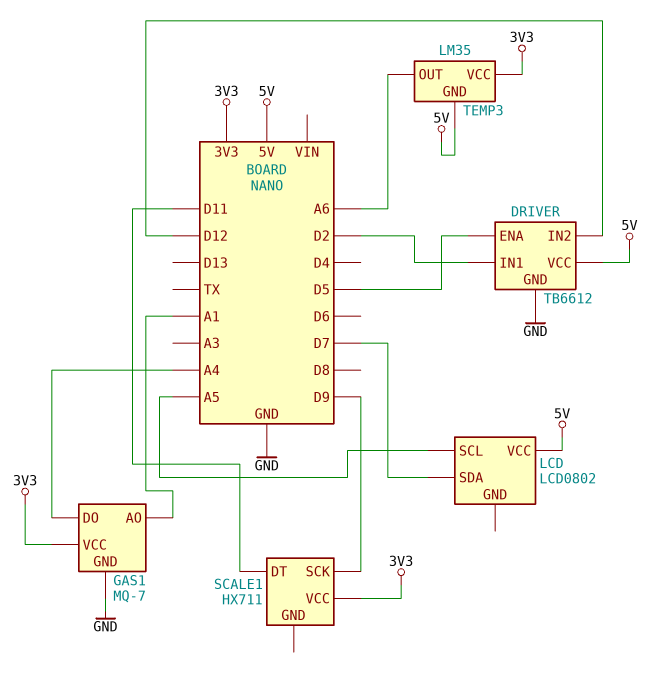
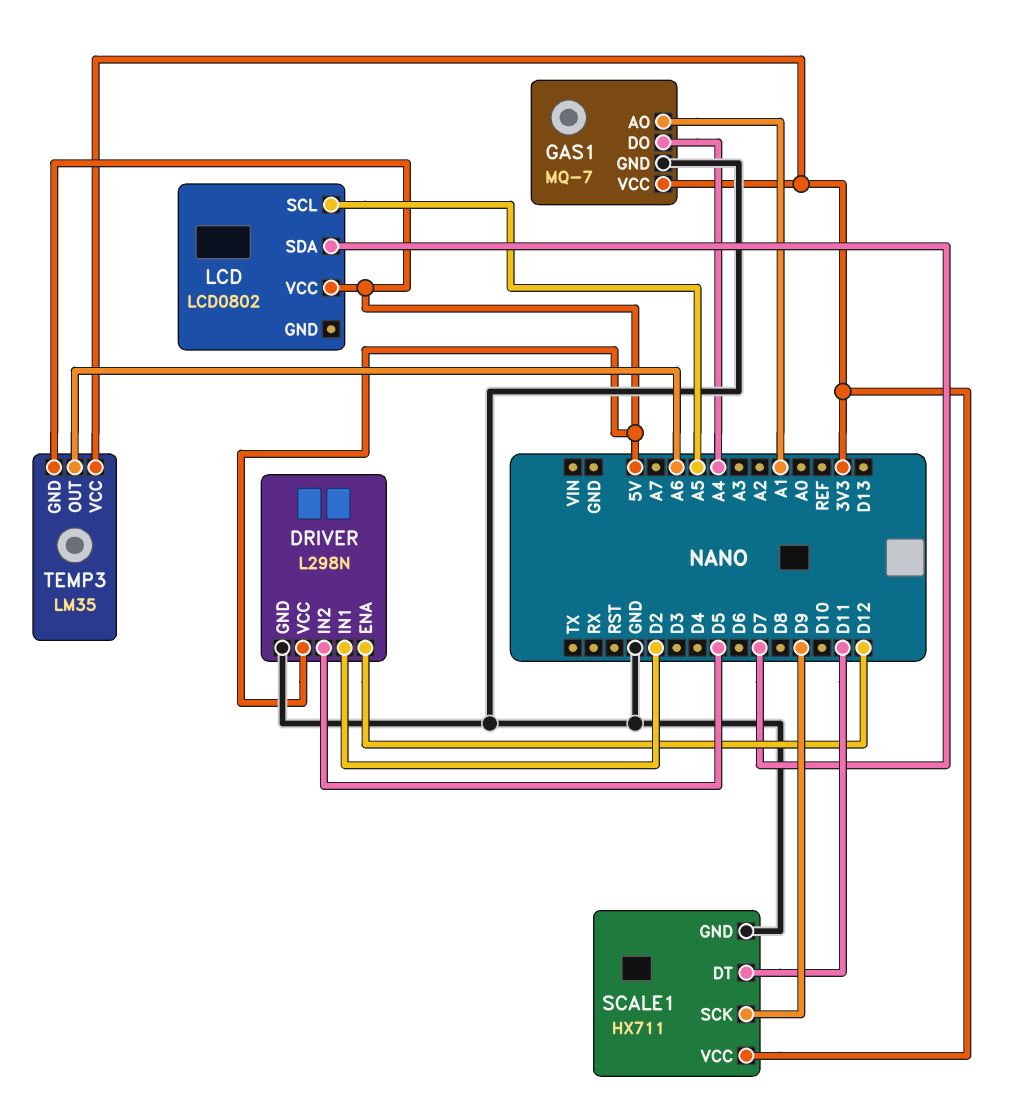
DRIVER: TB6612 -> L298N
DRIVER pin ENA: D5 -> D12
DRIVER pin IN2: D12 -> D5
SCALE1 pin GND: none -> GND

